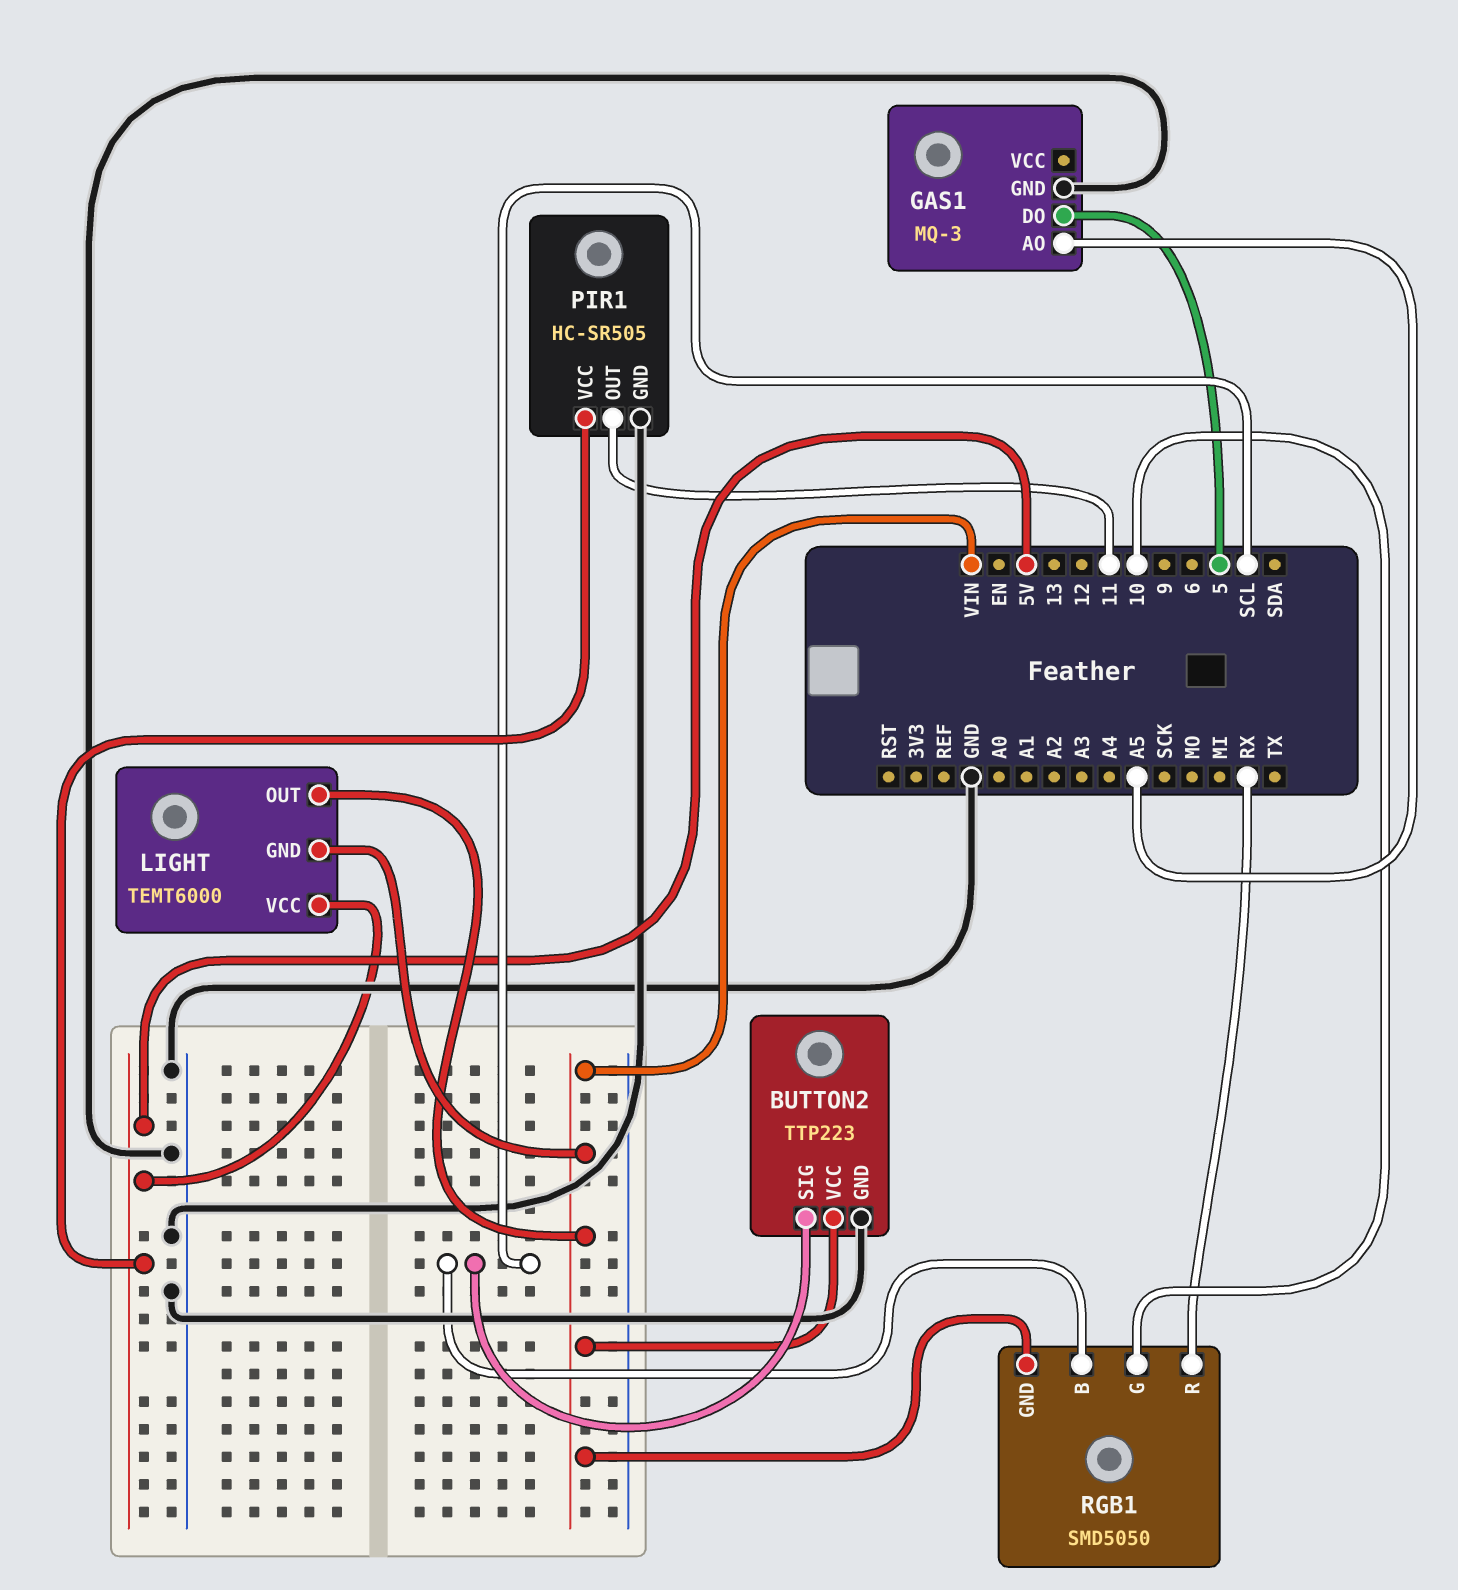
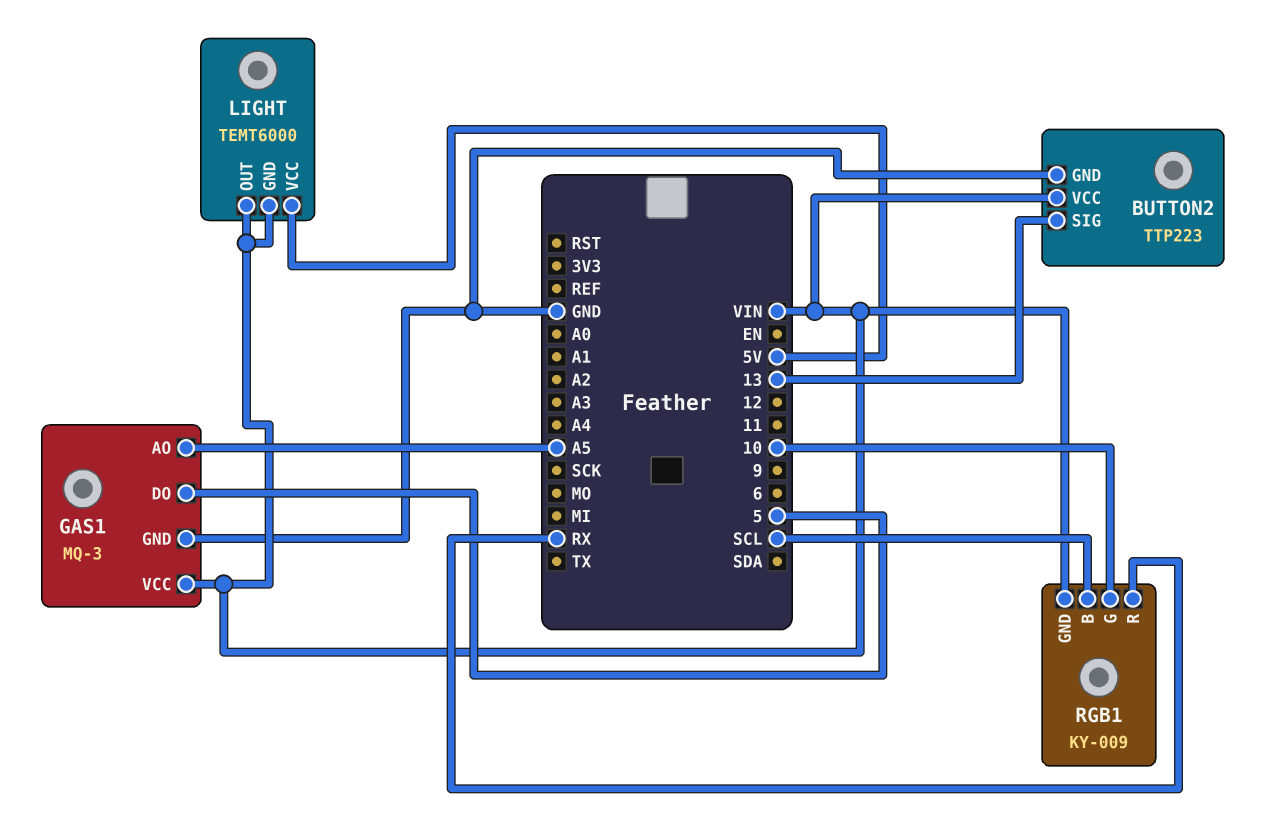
BUTTON2 pin SIG: SCL -> 13
GAS1 pin VCC: none -> VIN
PIR1: HC-SR505 -> none
PIR1 pin GND: GND -> none
PIR1 pin OUT: 11 -> none
PIR1 pin VCC: 5V -> none
RGB1: SMD5050 -> KY-009

